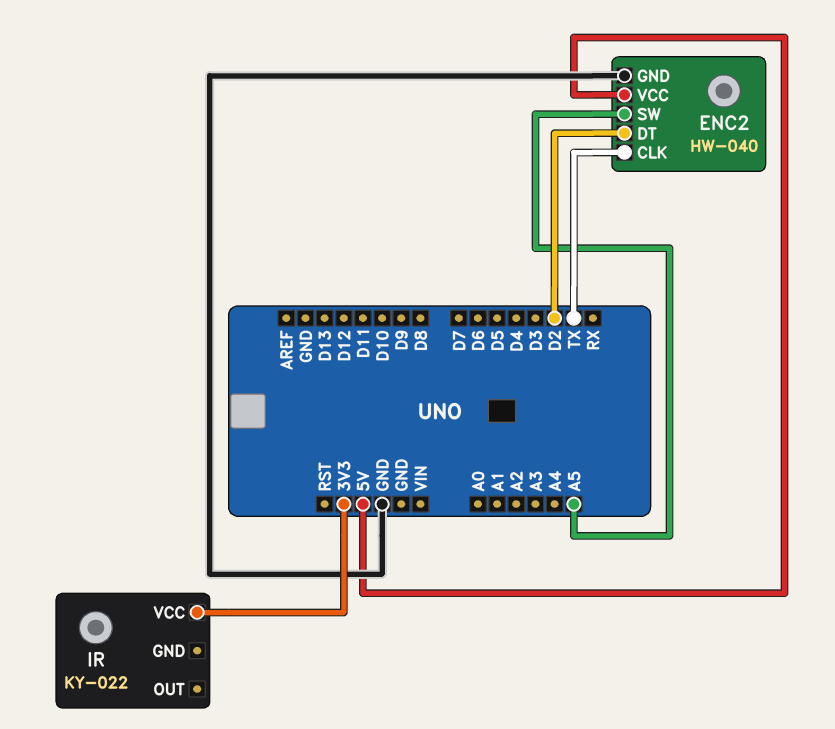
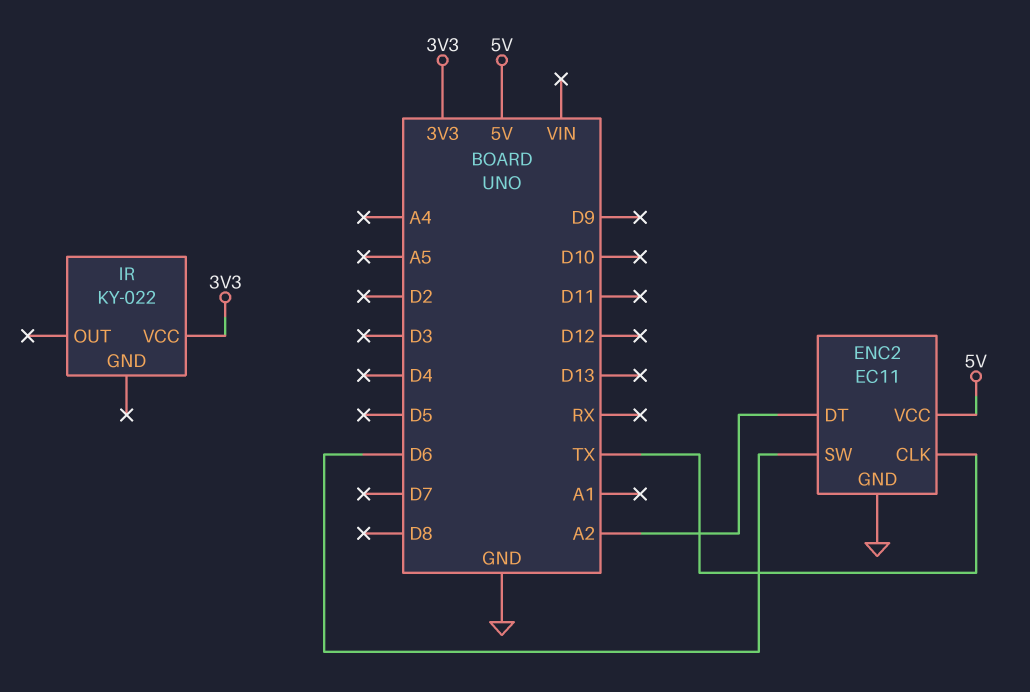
ENC2: HW-040 -> EC11
ENC2 pin DT: D2 -> A2
ENC2 pin SW: A5 -> D6

